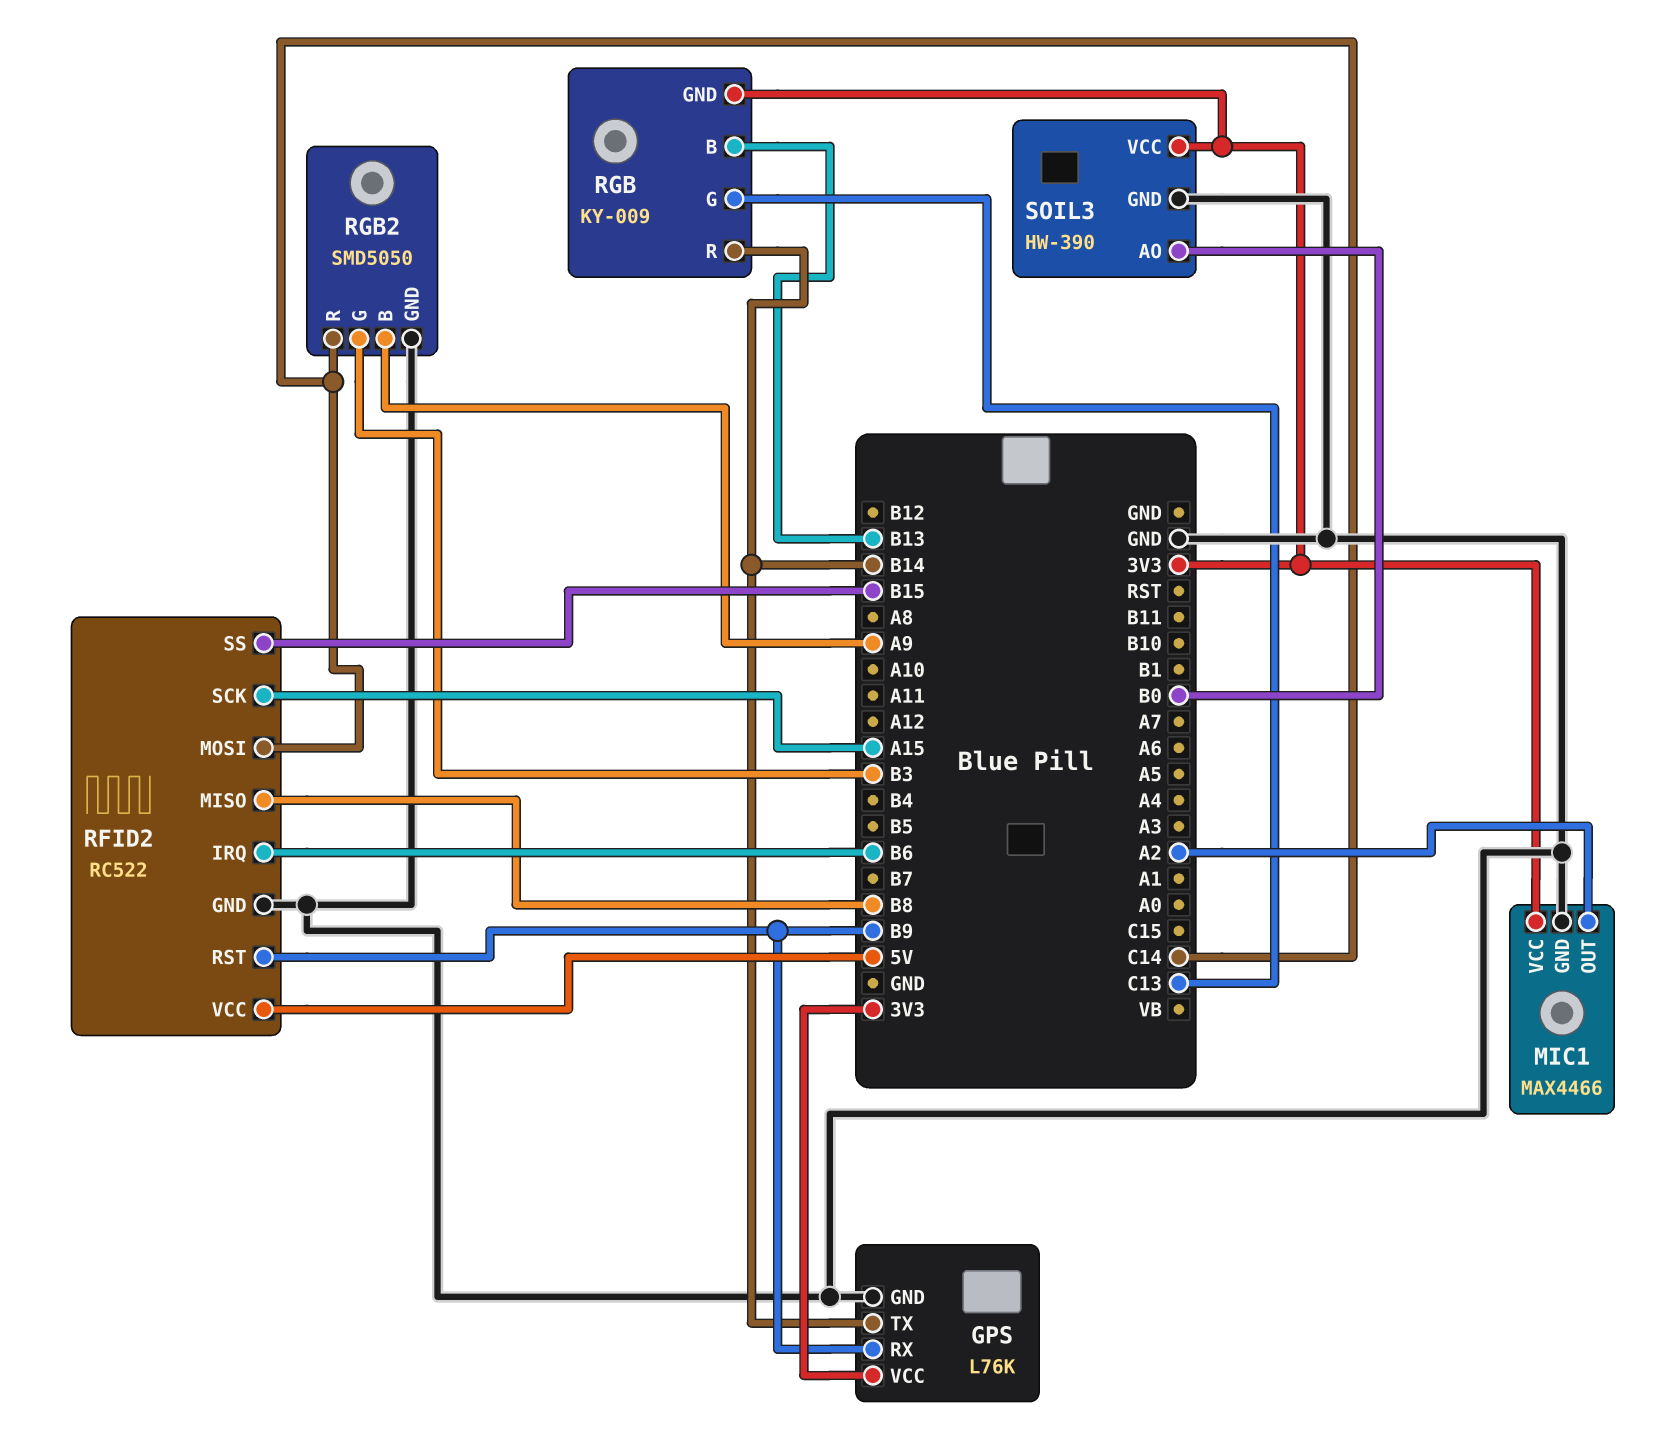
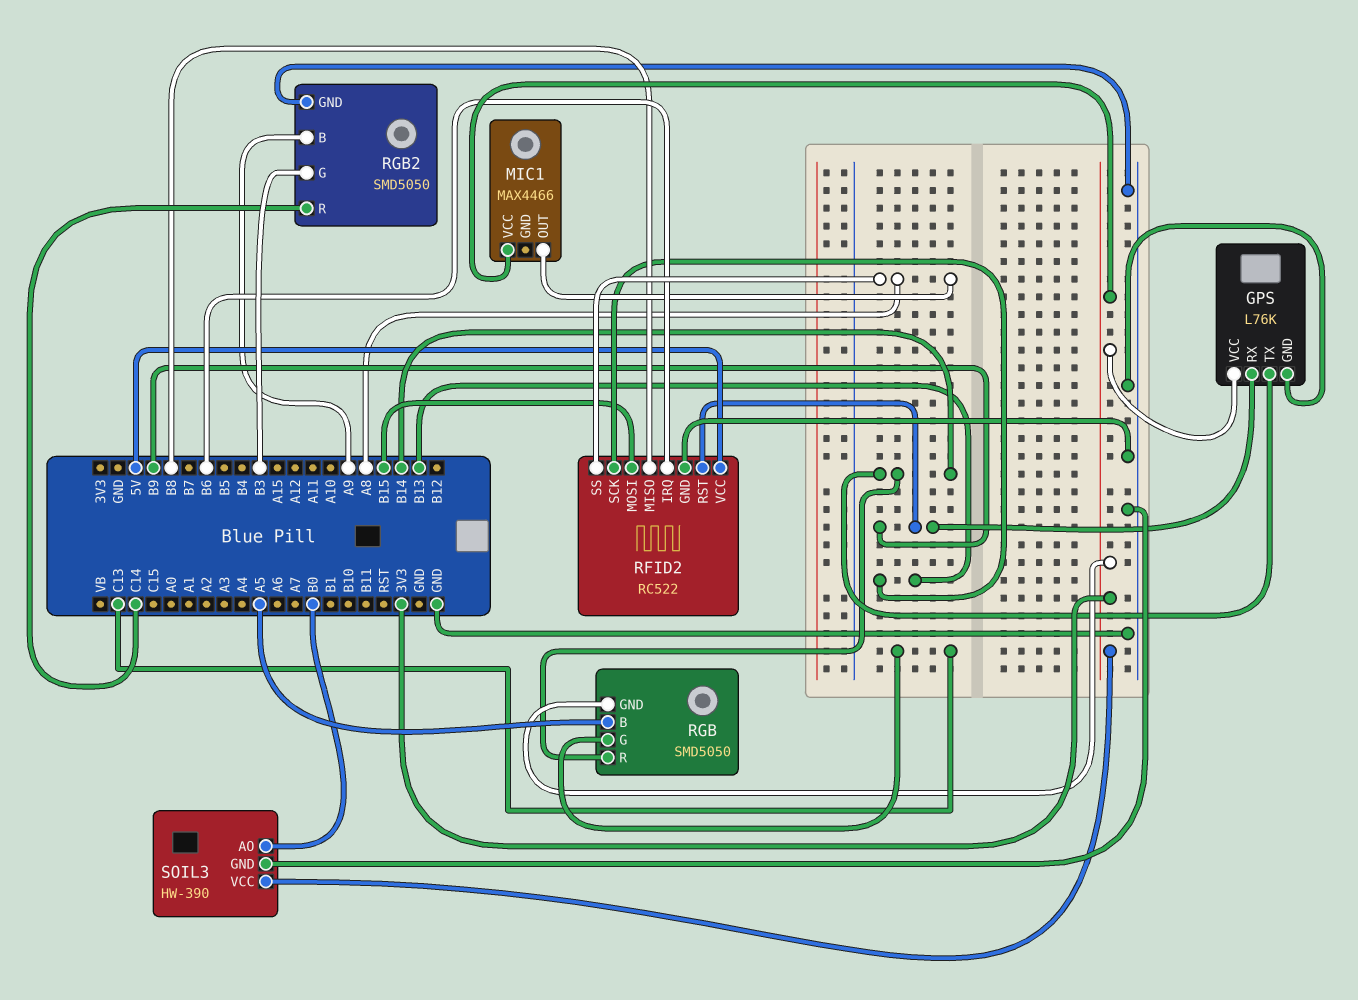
MIC1 pin GND: GND -> none
MIC1 pin OUT: A2 -> A8
RFID2 pin MOSI: C14 -> B15
RFID2 pin SCK: A15 -> B13
RFID2 pin SS: B15 -> A8
RGB: KY-009 -> SMD5050
RGB pin B: B13 -> A5

